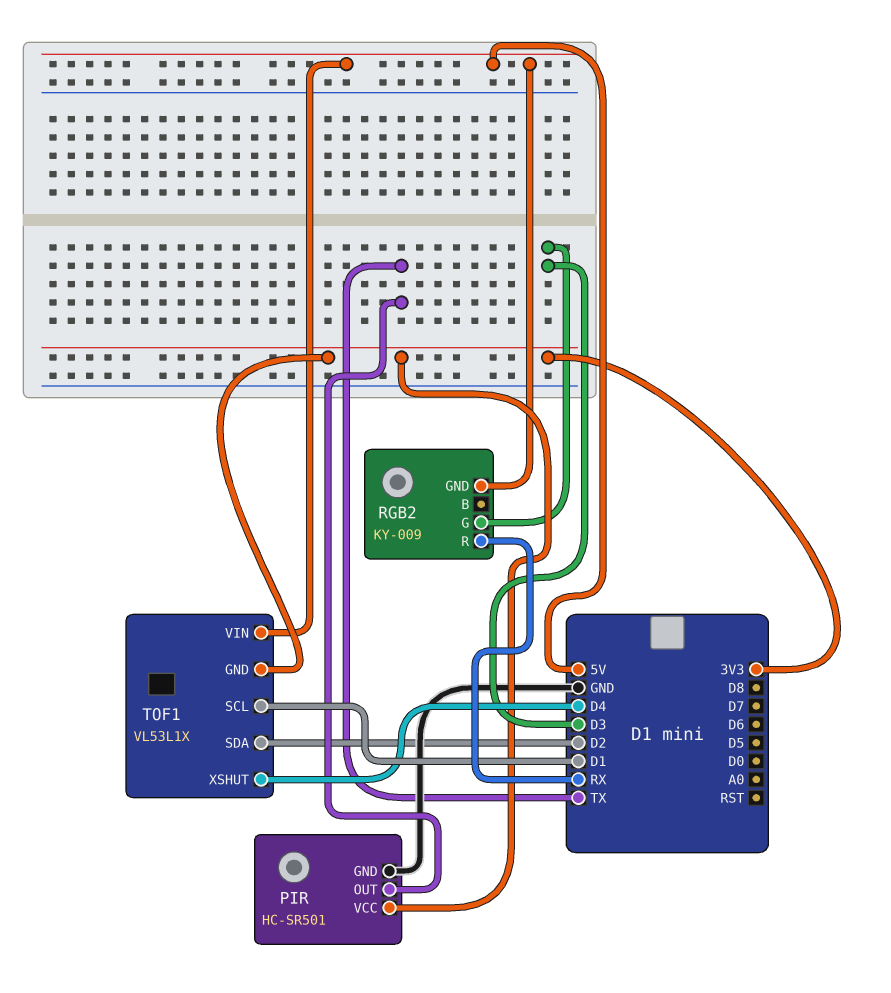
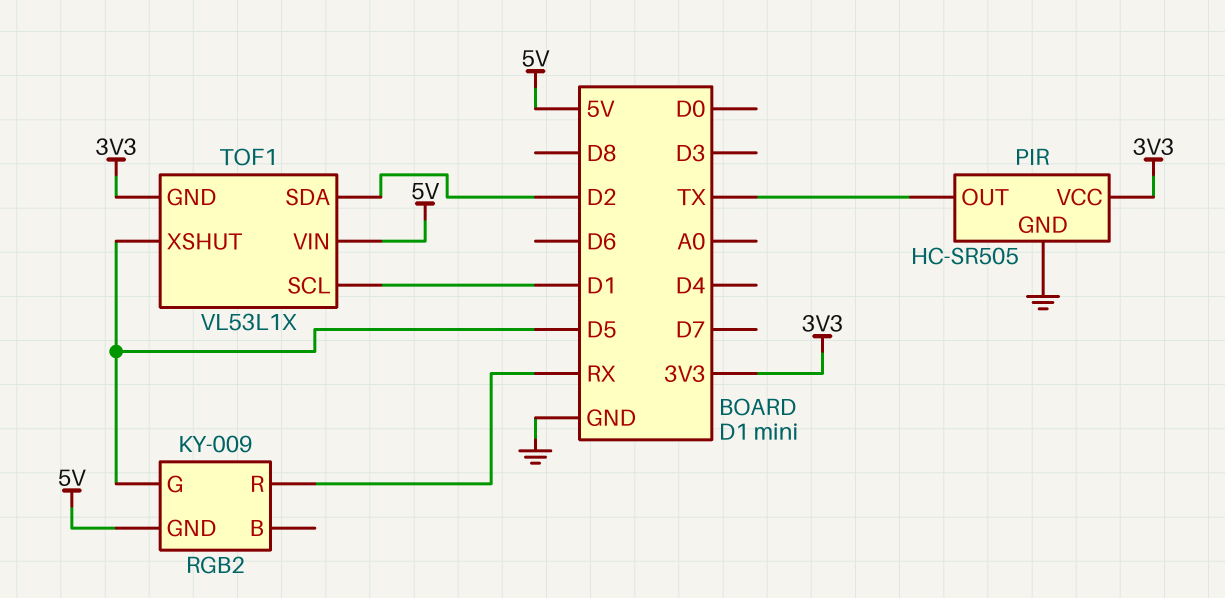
PIR: HC-SR501 -> HC-SR505
RGB2 pin G: D3 -> D5
TOF1 pin XSHUT: D4 -> D5

